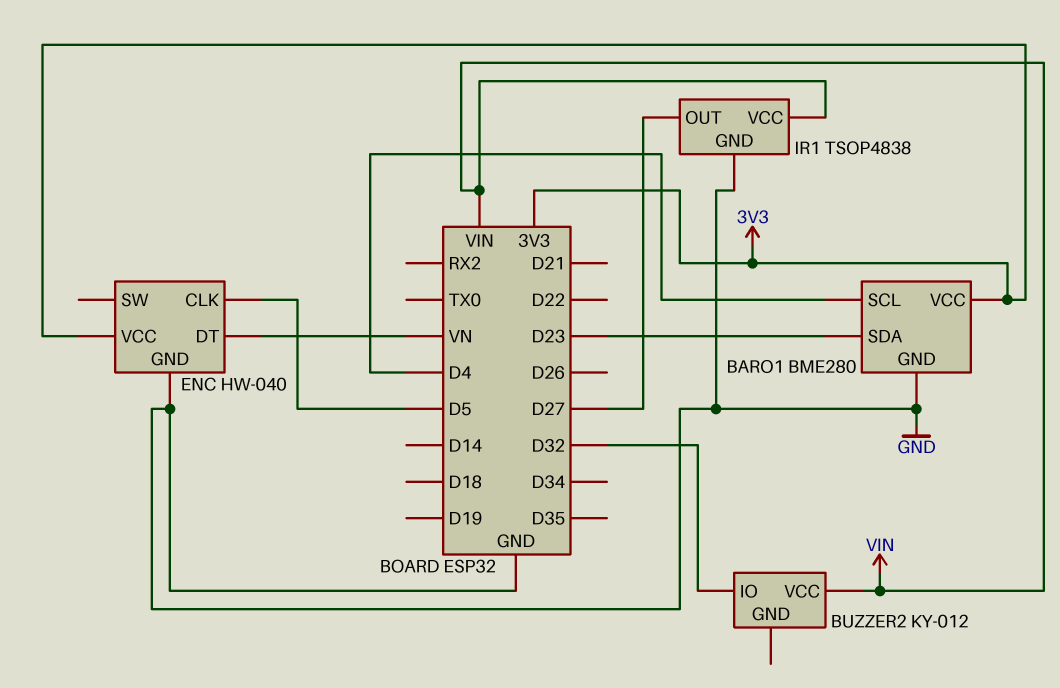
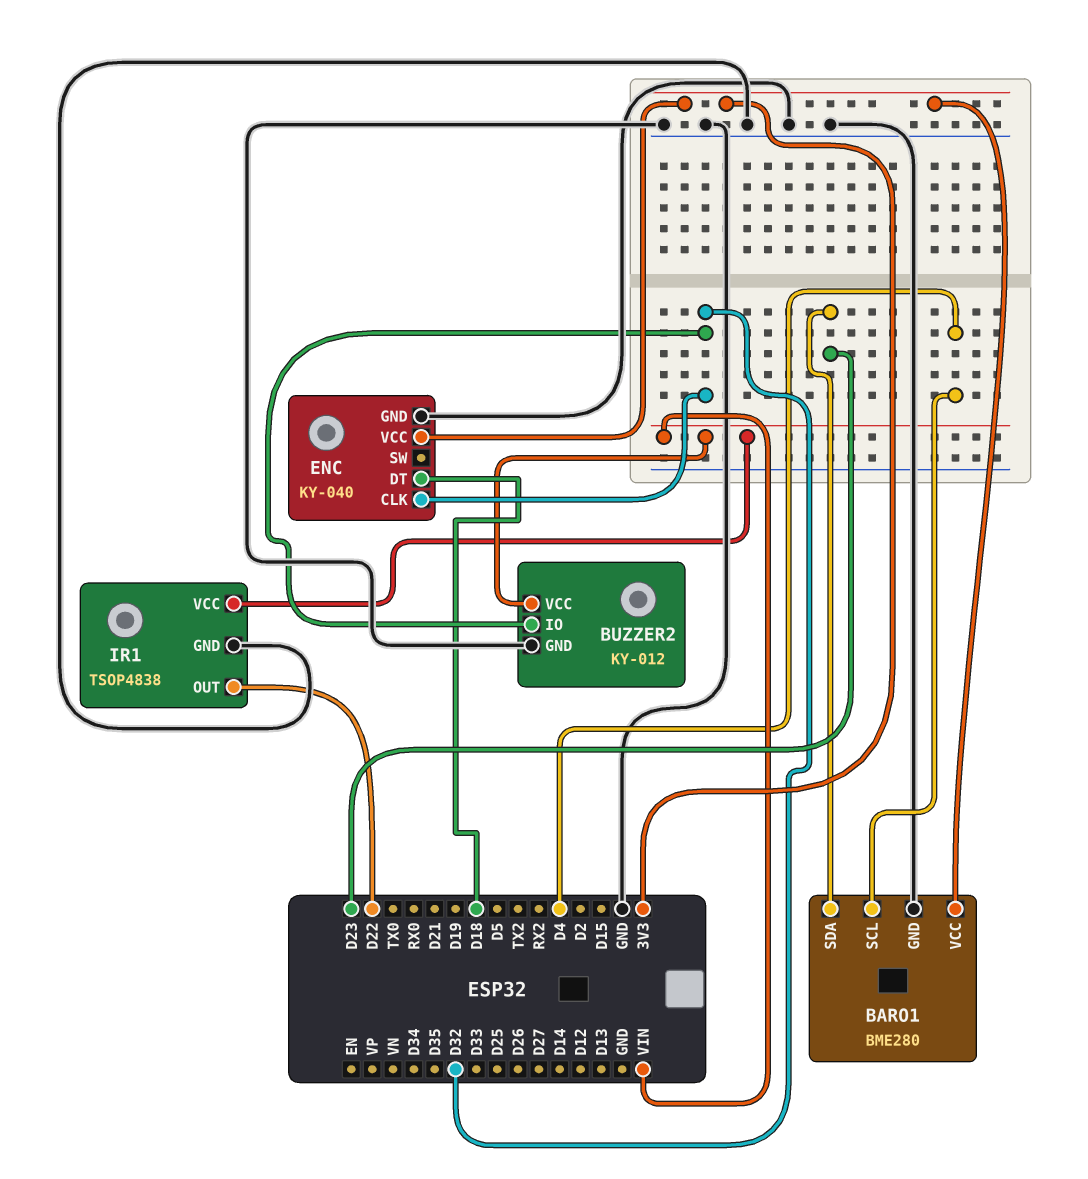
BUZZER2 pin GND: none -> GND
ENC: HW-040 -> KY-040
ENC pin CLK: D5 -> D32
ENC pin DT: VN -> D18
IR1 pin OUT: D27 -> D22

